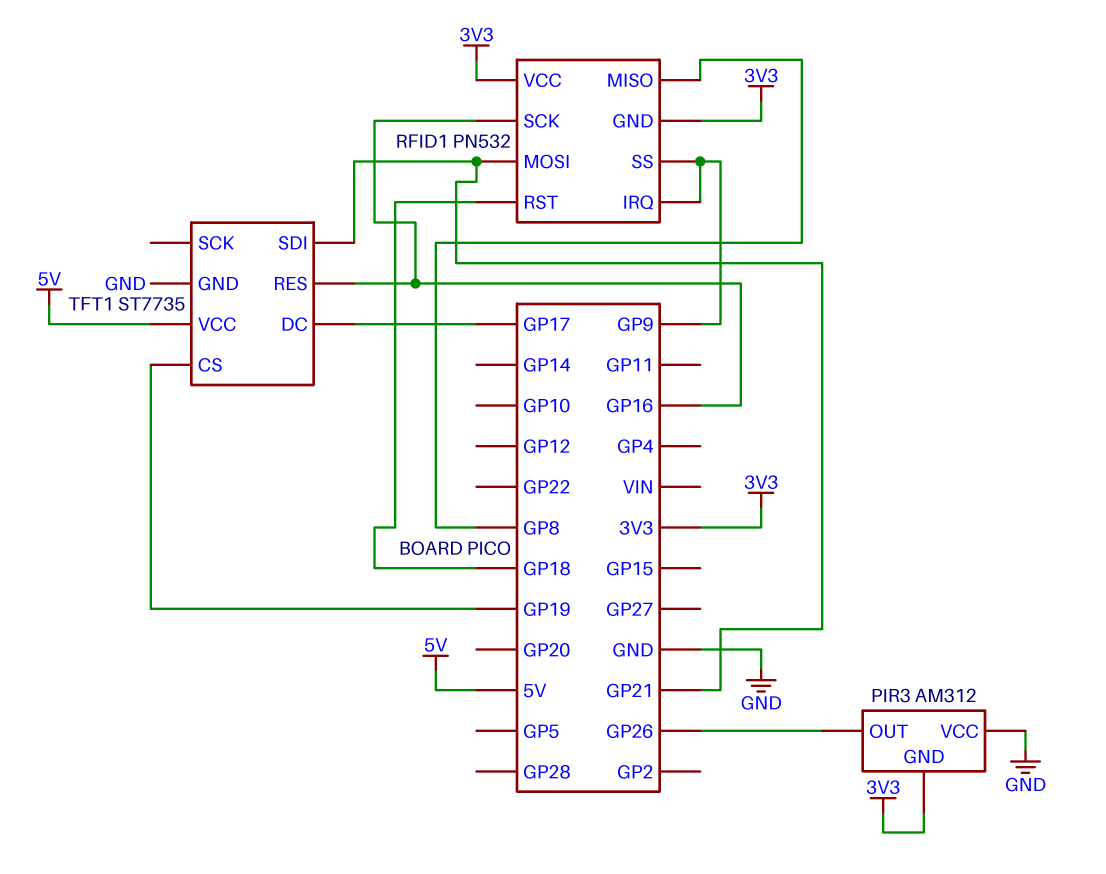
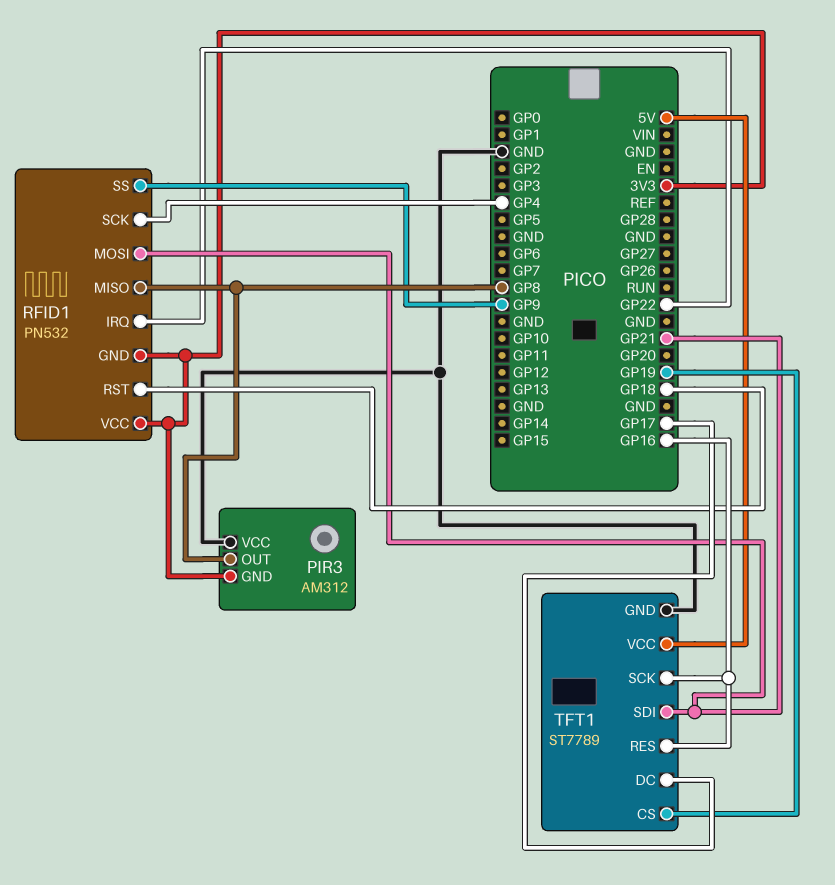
PIR3 pin OUT: GP26 -> GP8
RFID1 pin IRQ: GP9 -> GP22
RFID1 pin SCK: GP16 -> GP4
TFT1: ST7735 -> ST7789
TFT1 pin SCK: none -> GP16

